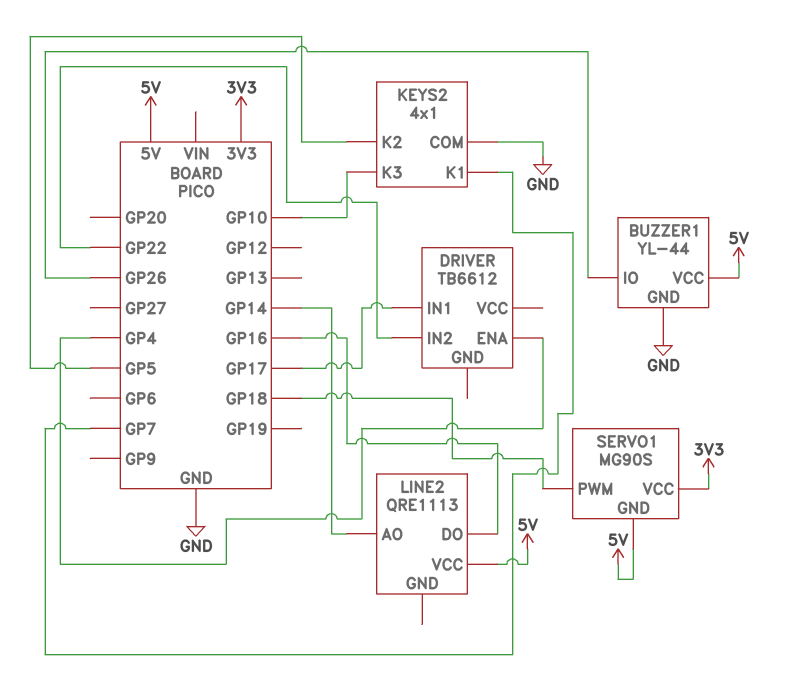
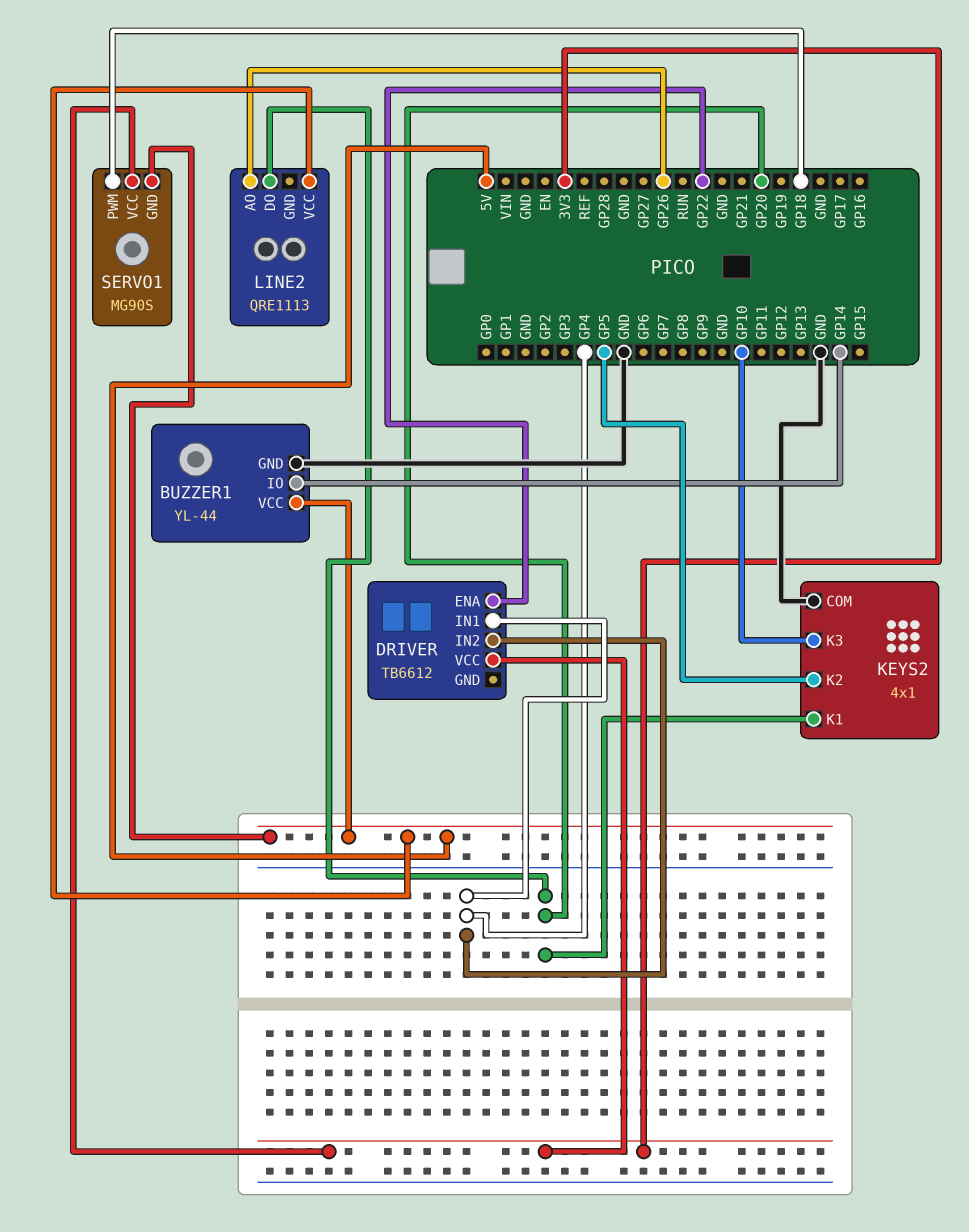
BUZZER1 pin IO: GP26 -> GP14
DRIVER pin ENA: GP4 -> GP22
DRIVER pin IN1: GP17 -> GP4
DRIVER pin IN2: GP22 -> GP4
DRIVER pin VCC: none -> 3V3
KEYS2 pin K1: GP7 -> GP20
LINE2 pin AO: GP14 -> GP26
LINE2 pin DO: GP16 -> GP20

